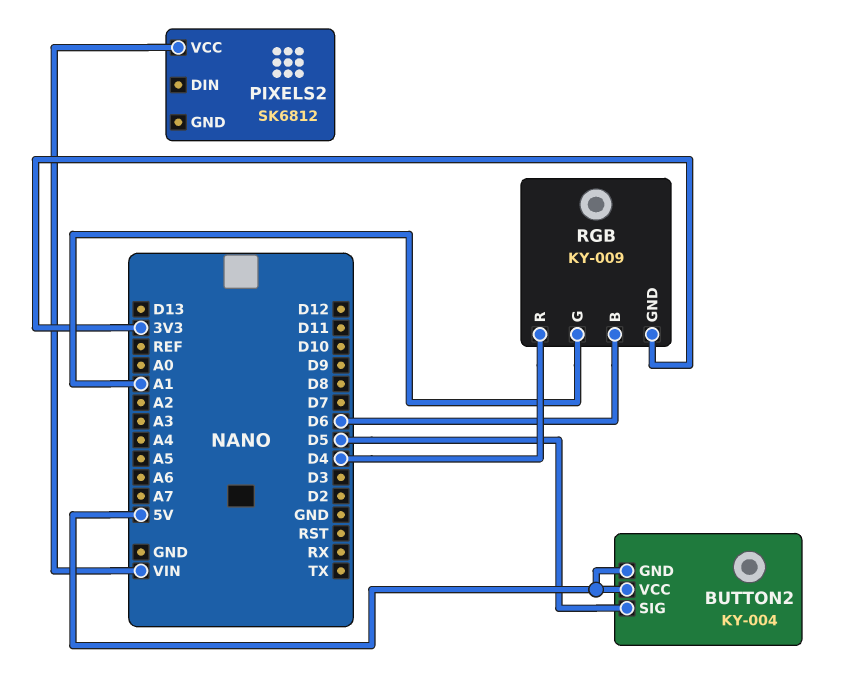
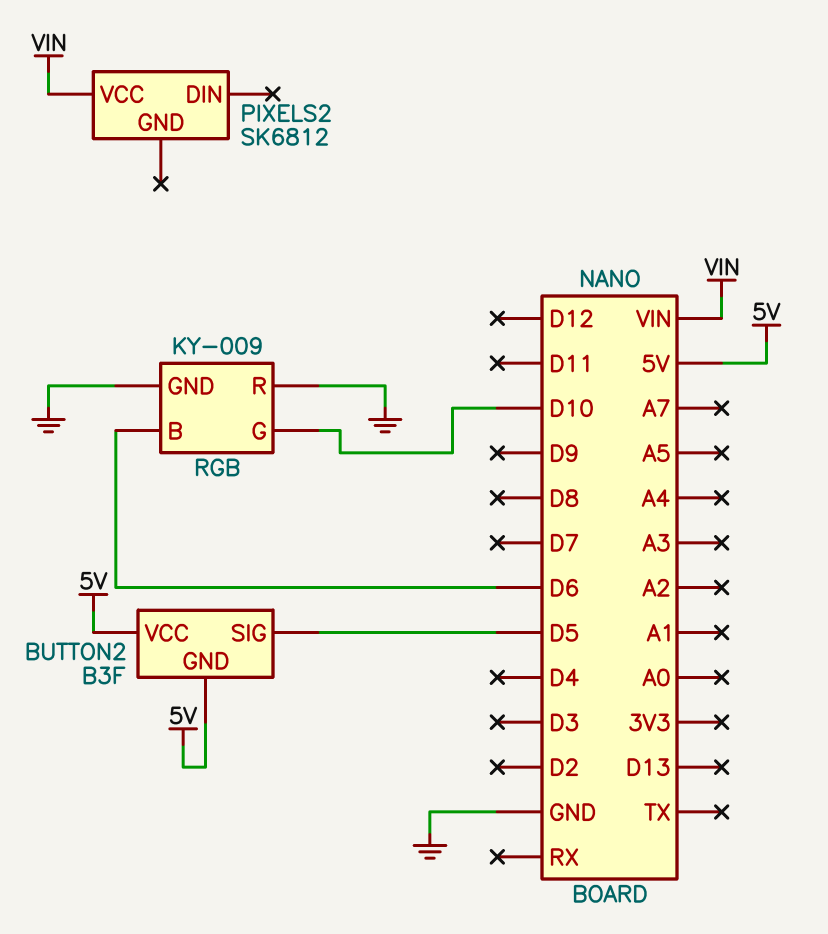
BUTTON2: KY-004 -> B3F
RGB pin G: A1 -> D10
RGB pin GND: 3V3 -> GND
RGB pin R: D4 -> GND

